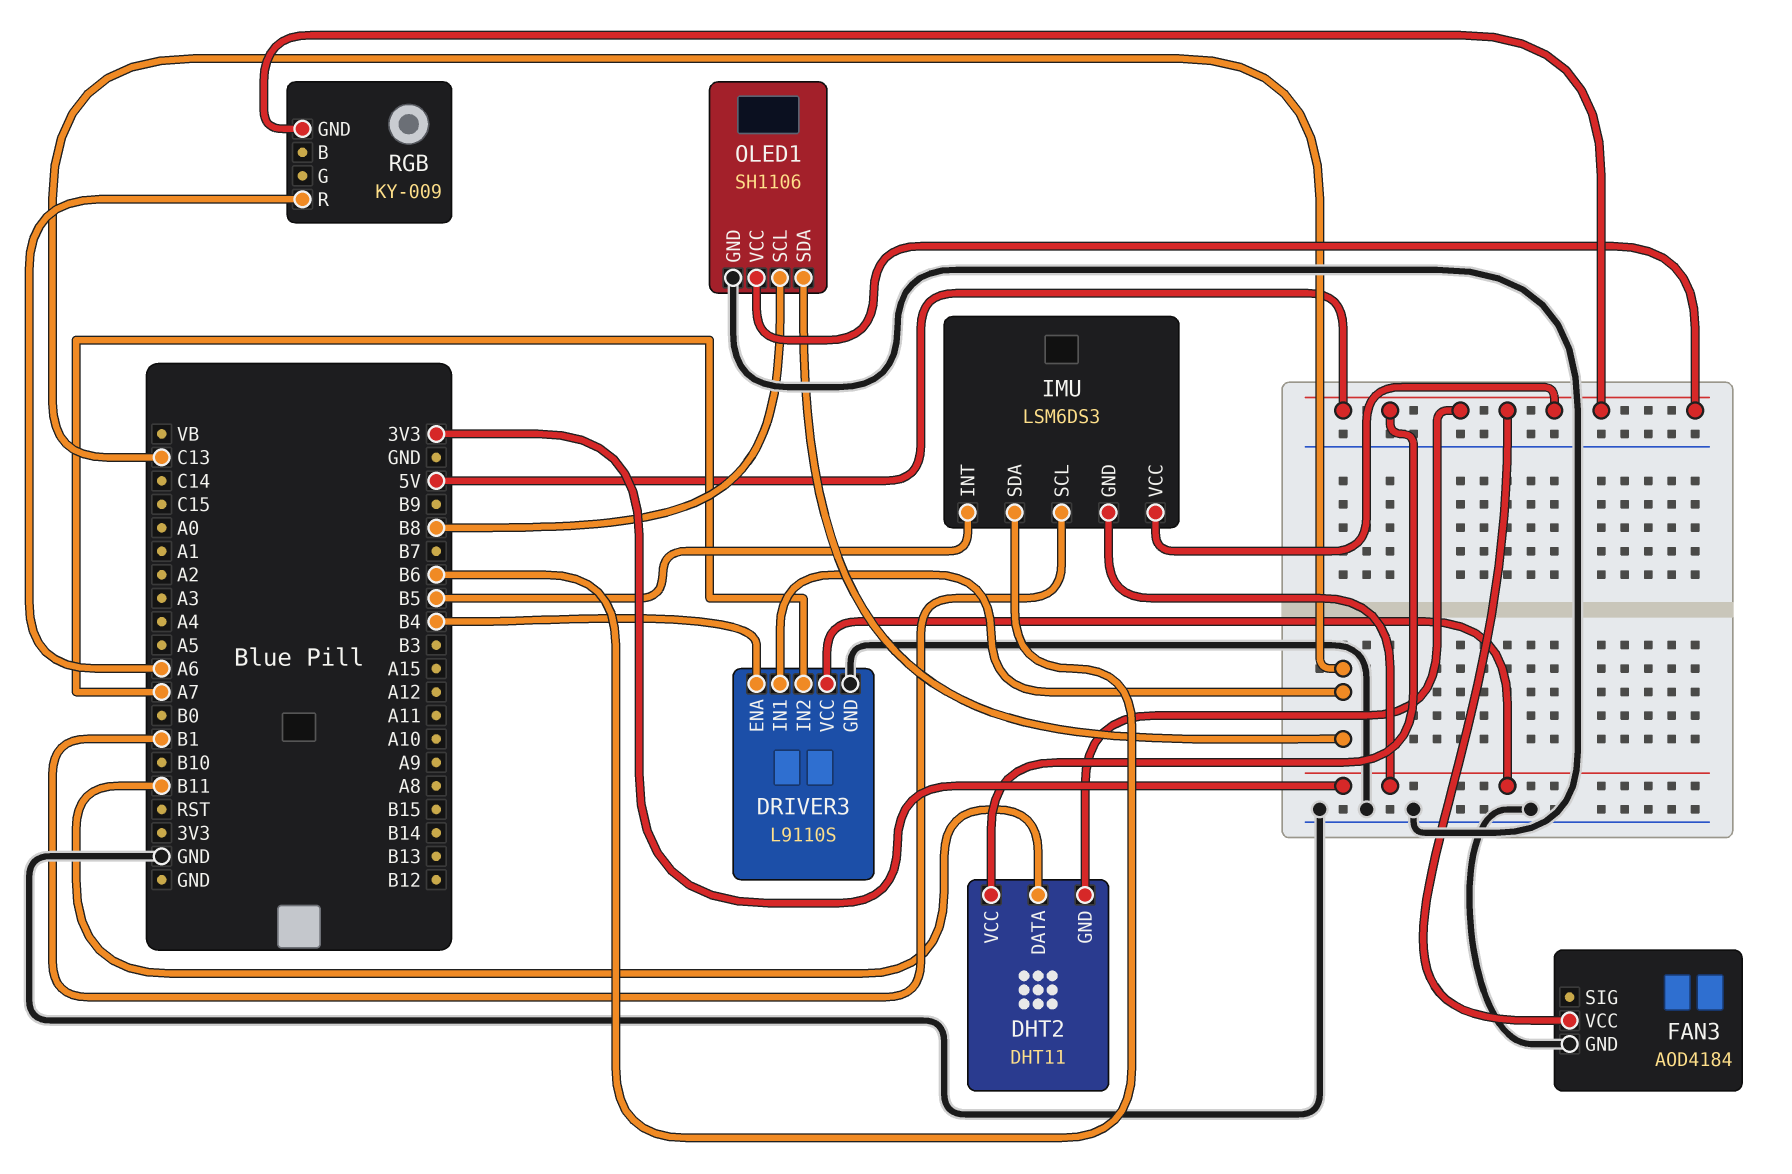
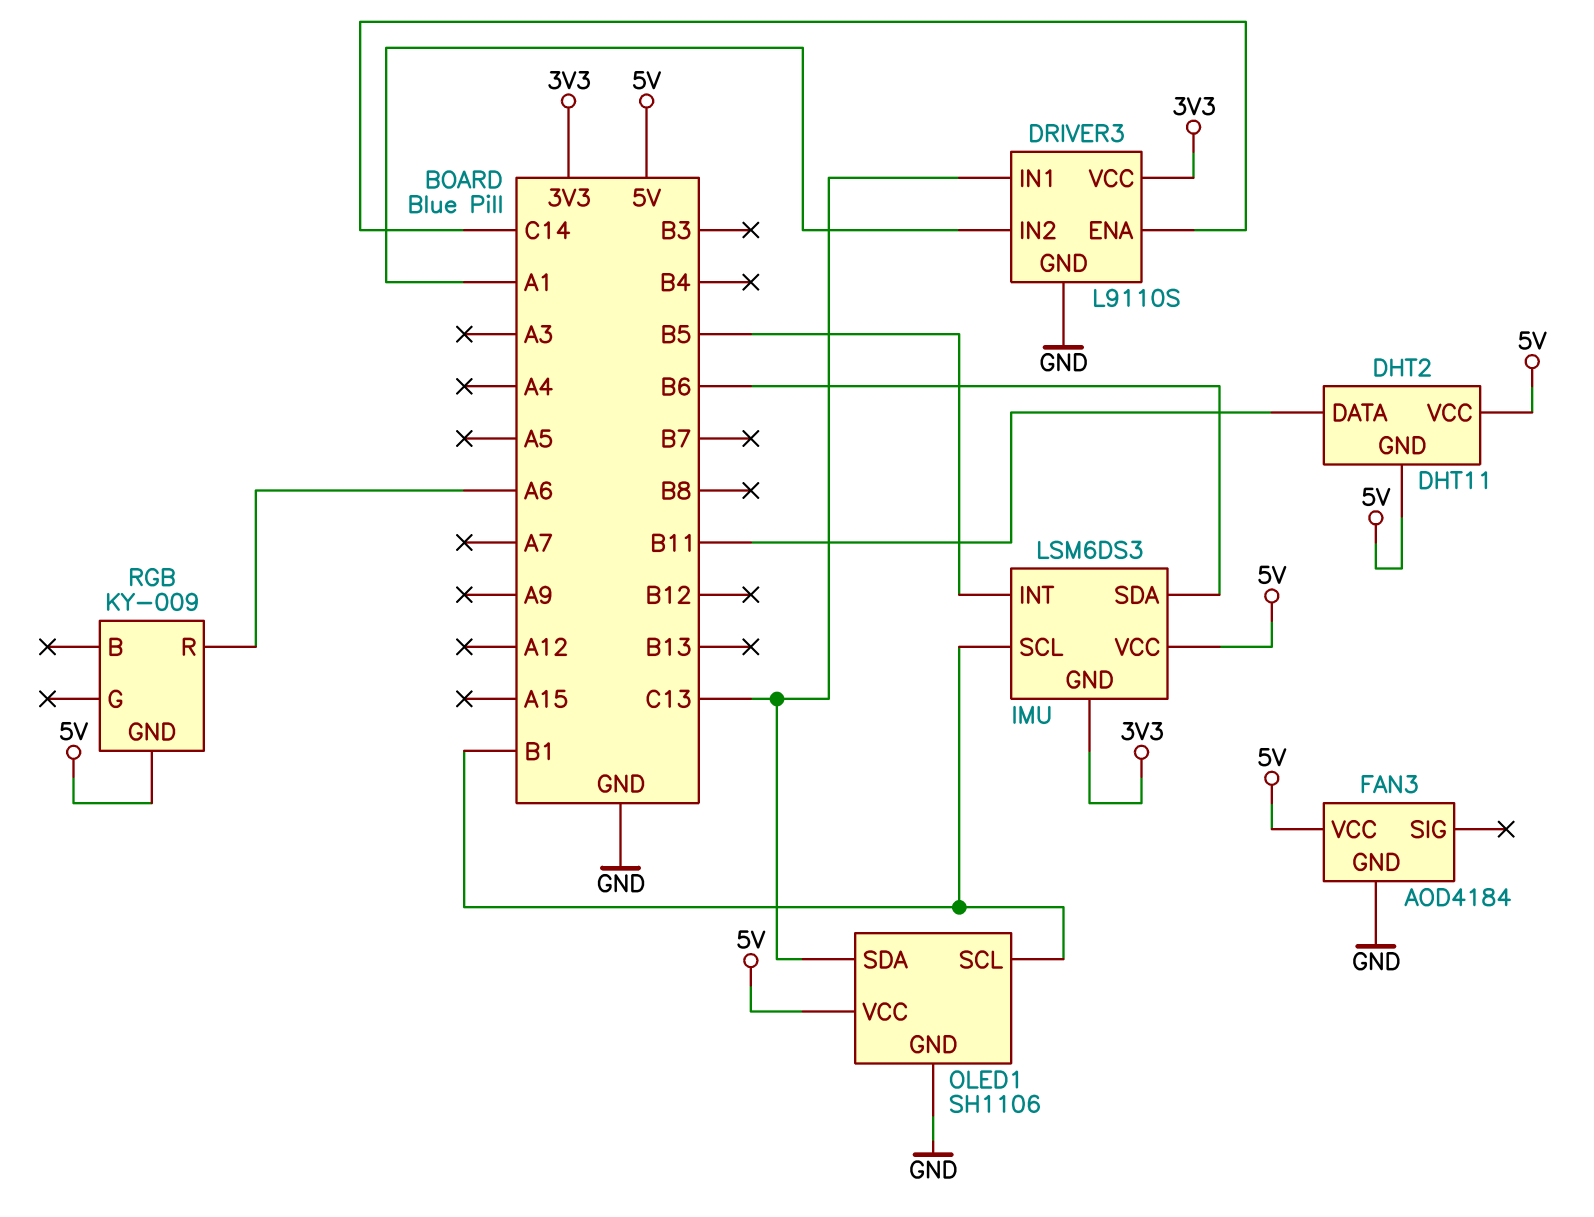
DRIVER3 pin ENA: B4 -> C14
DRIVER3 pin IN2: A7 -> A1
OLED1 pin SCL: B8 -> B1

